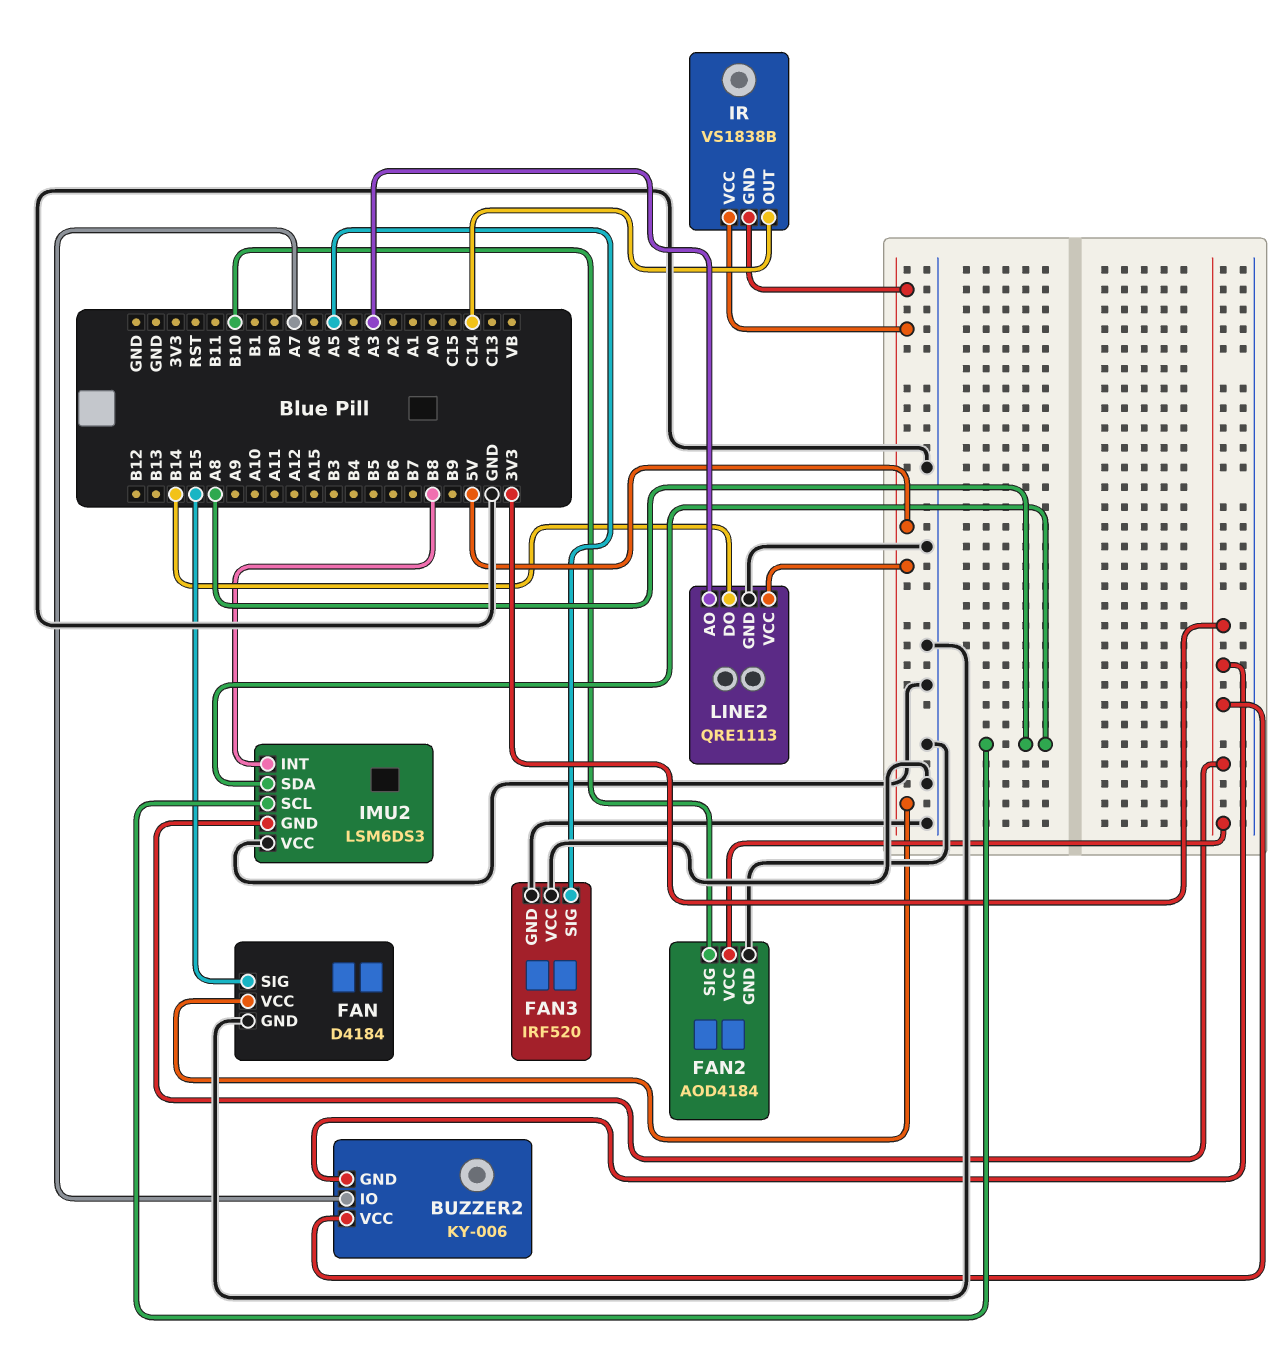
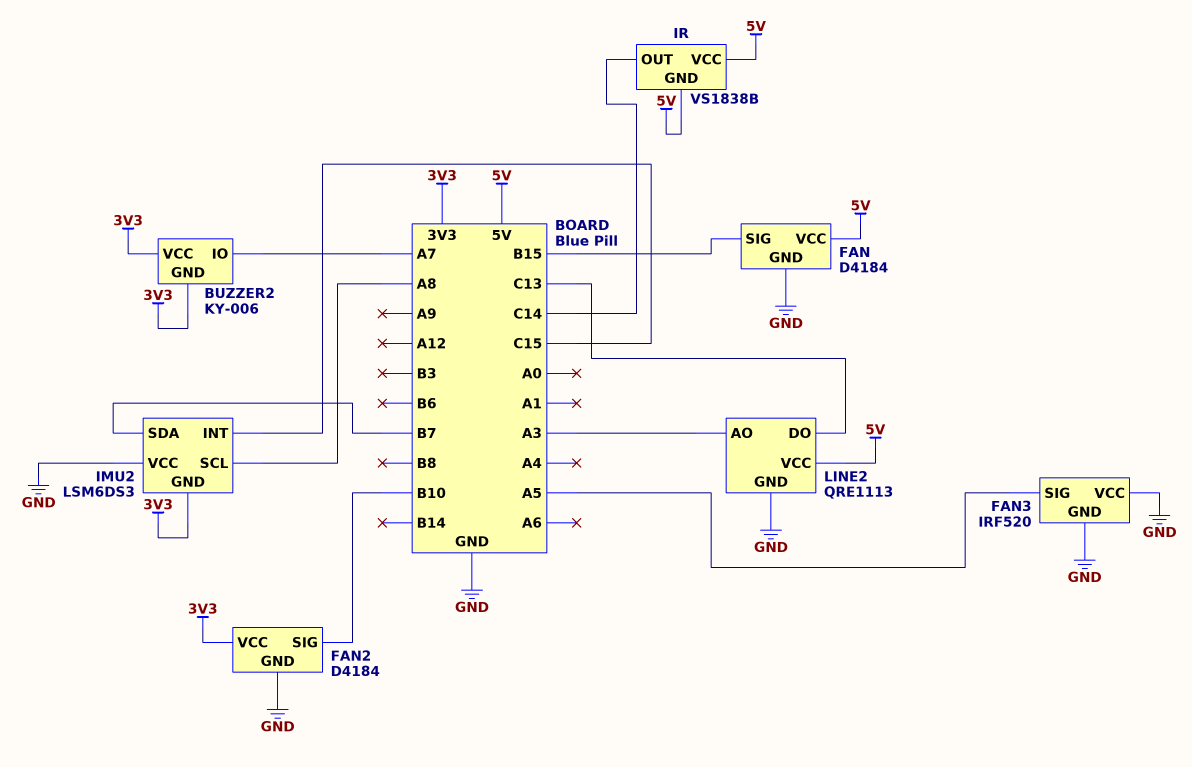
FAN2: AOD4184 -> D4184
IMU2 pin INT: B8 -> C15
IMU2 pin SDA: A8 -> B7
LINE2 pin DO: B14 -> C13

